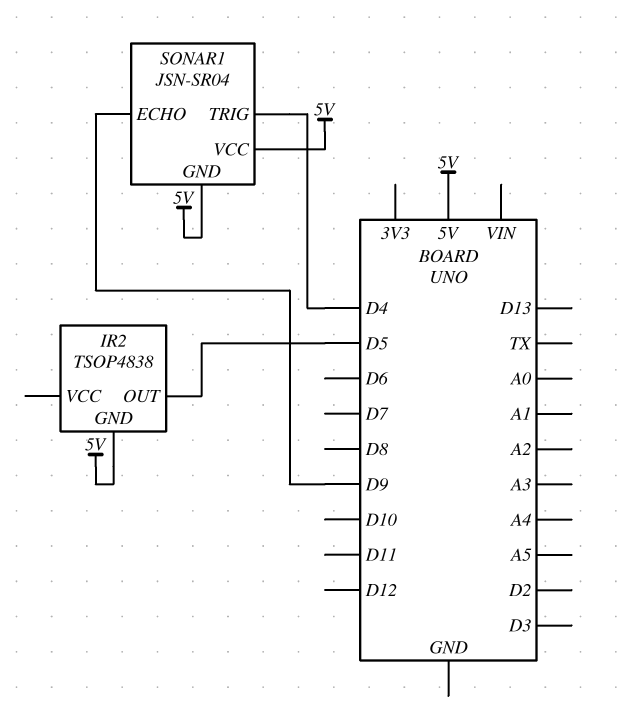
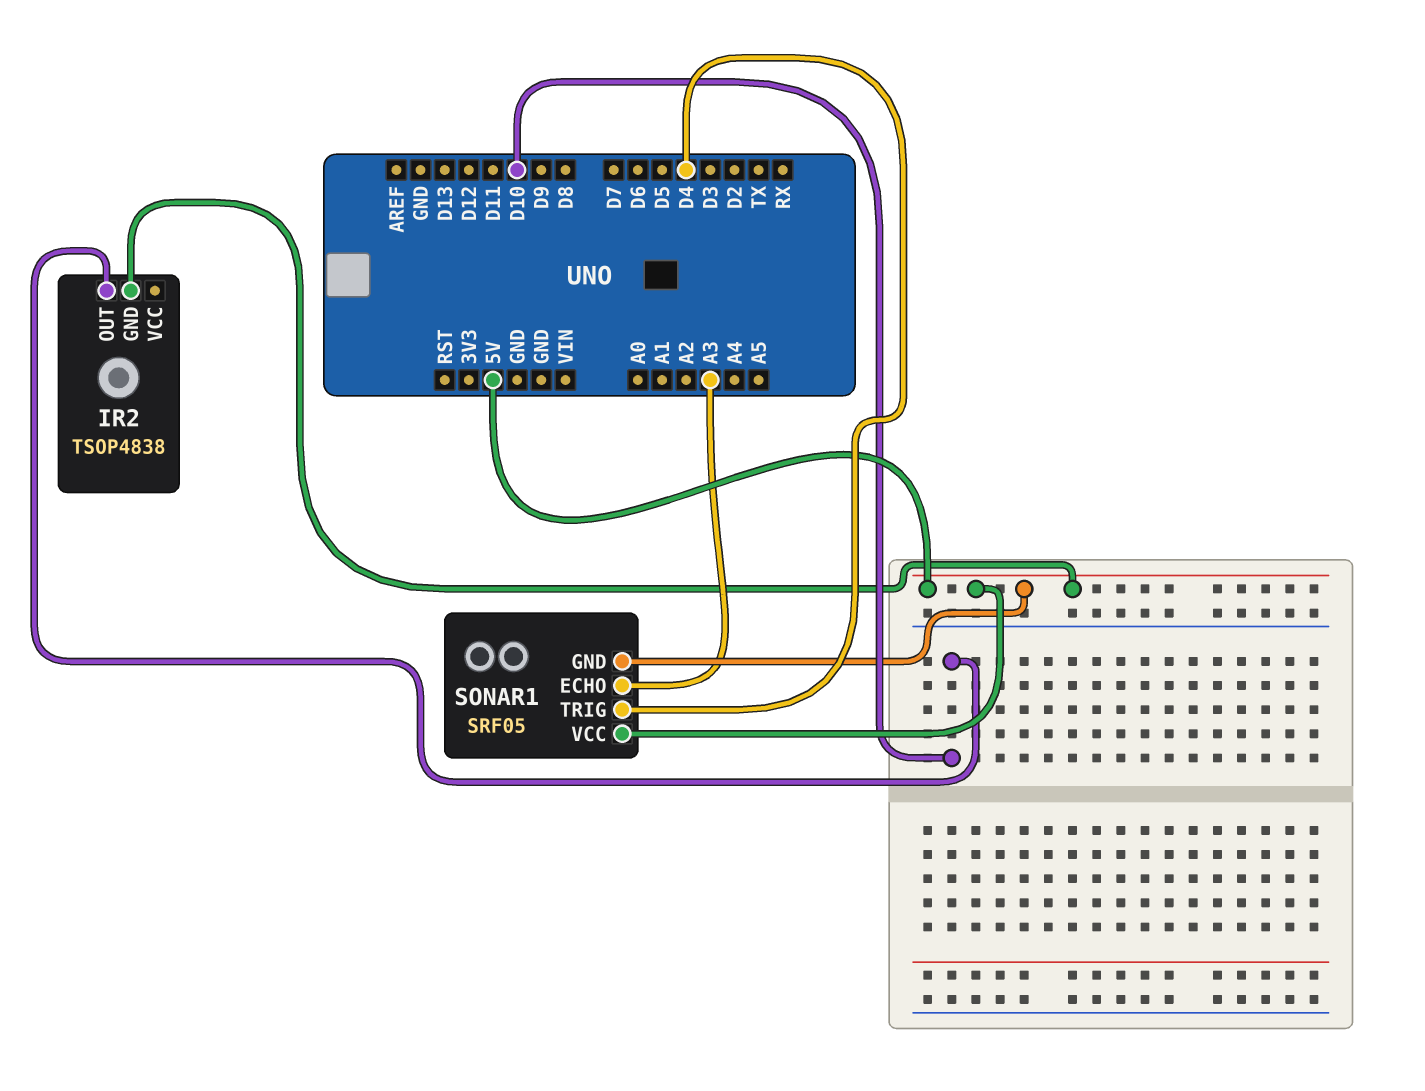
IR2 pin OUT: D5 -> D10
SONAR1: JSN-SR04 -> SRF05
SONAR1 pin ECHO: D9 -> A3

